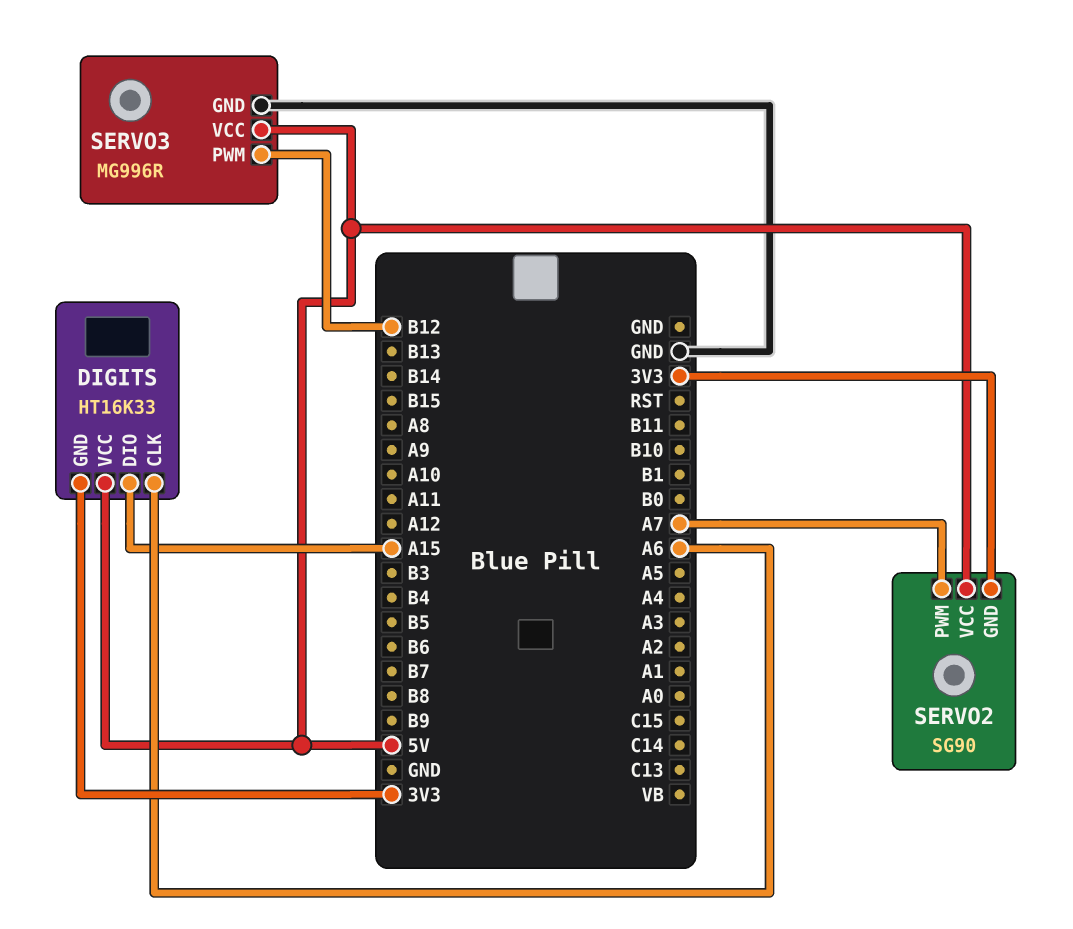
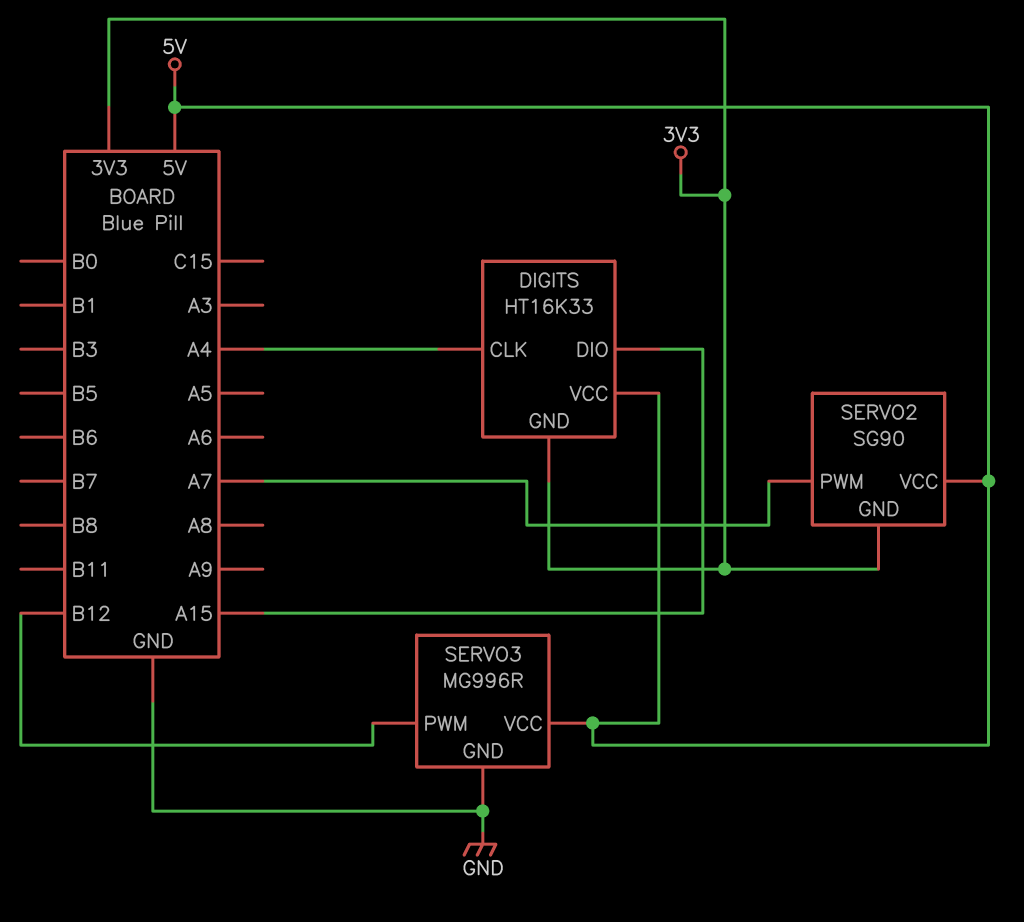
DIGITS pin CLK: A6 -> A4

